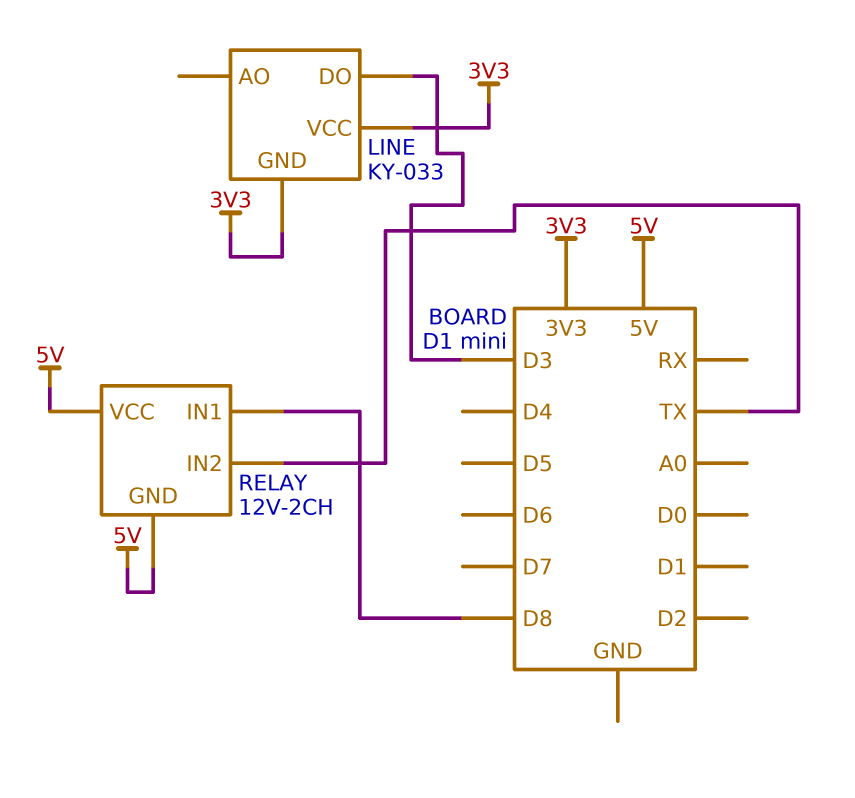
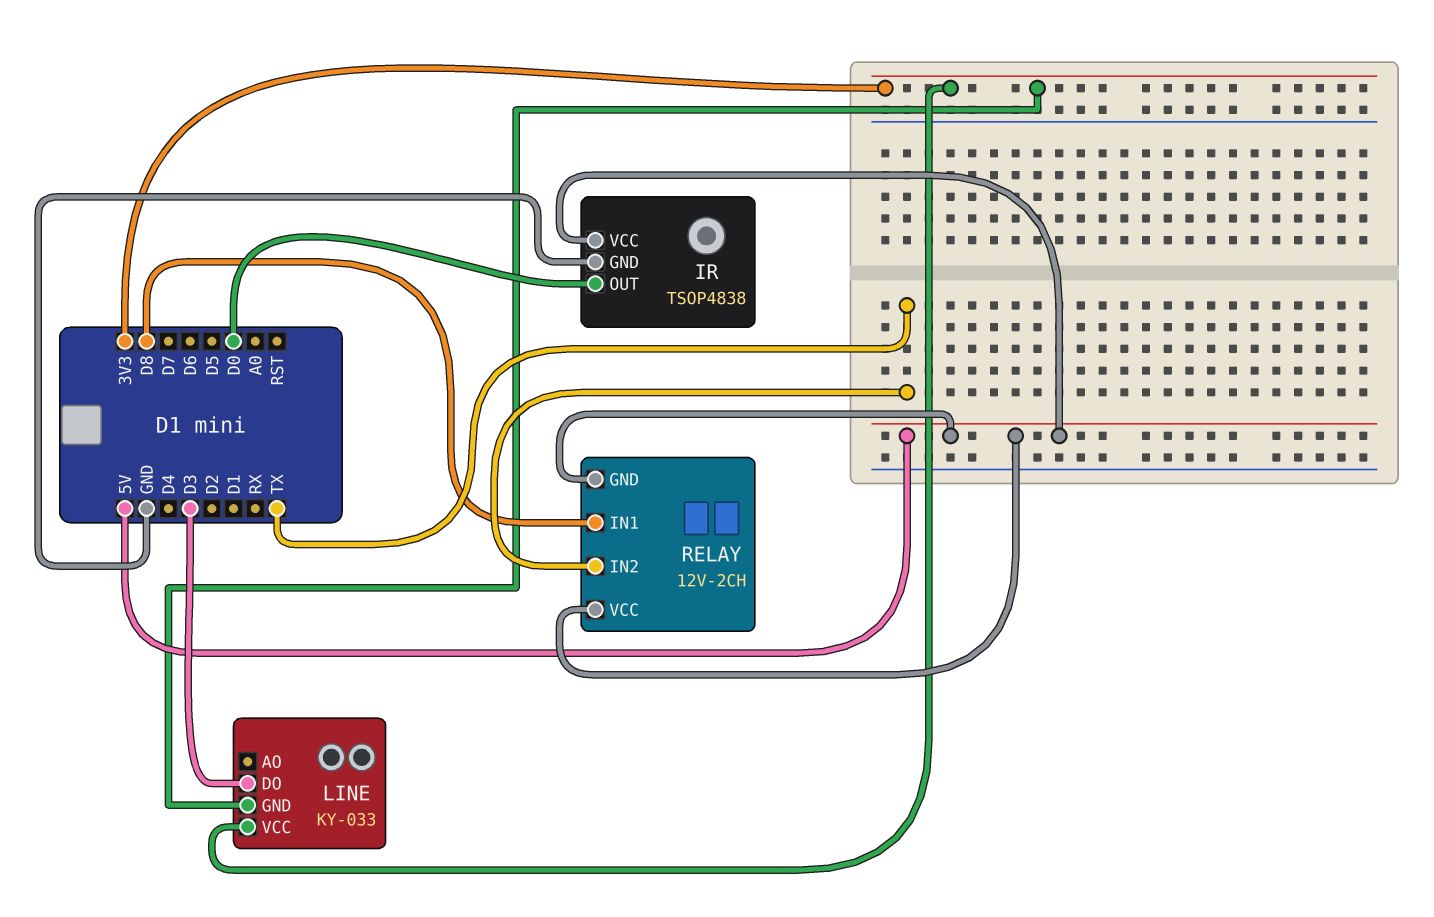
IR: none -> TSOP4838
IR pin GND: none -> GND
IR pin OUT: none -> D0
IR pin VCC: none -> 5V

